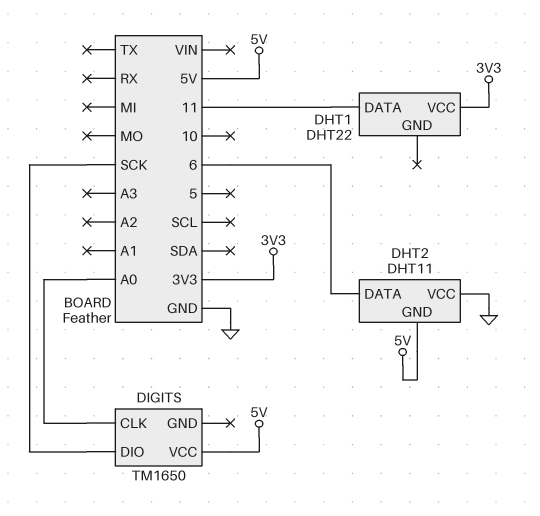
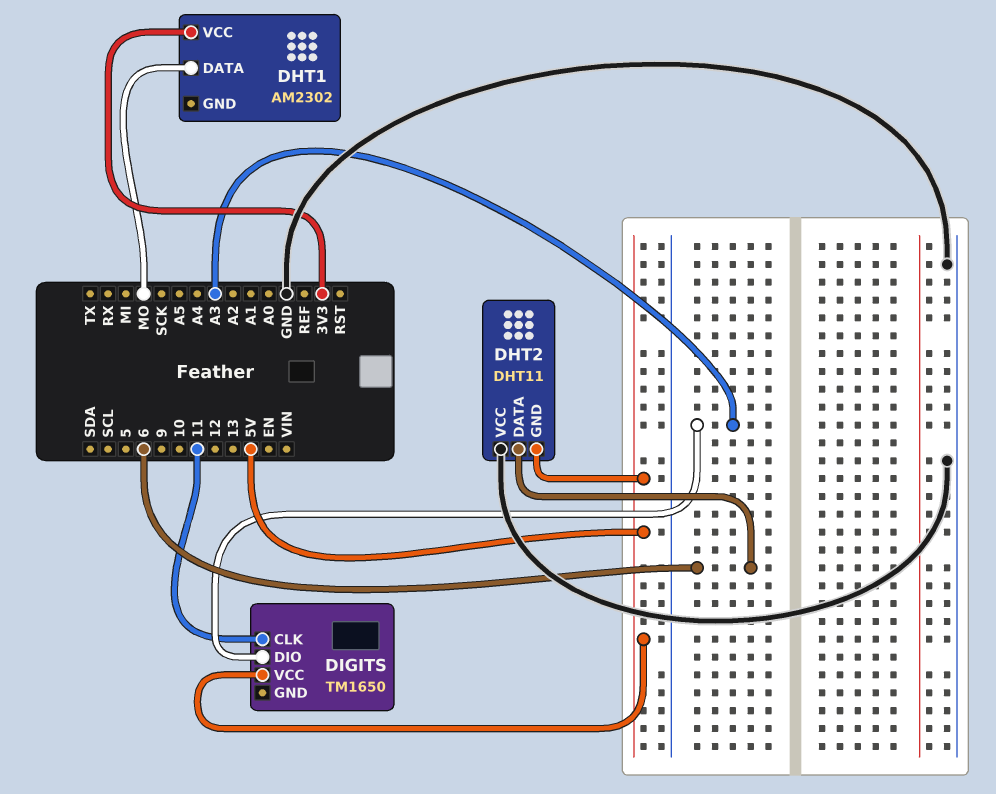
DHT1: DHT22 -> AM2302
DHT1 pin DATA: 11 -> MO
DIGITS pin CLK: A0 -> 11
DIGITS pin DIO: SCK -> A3

